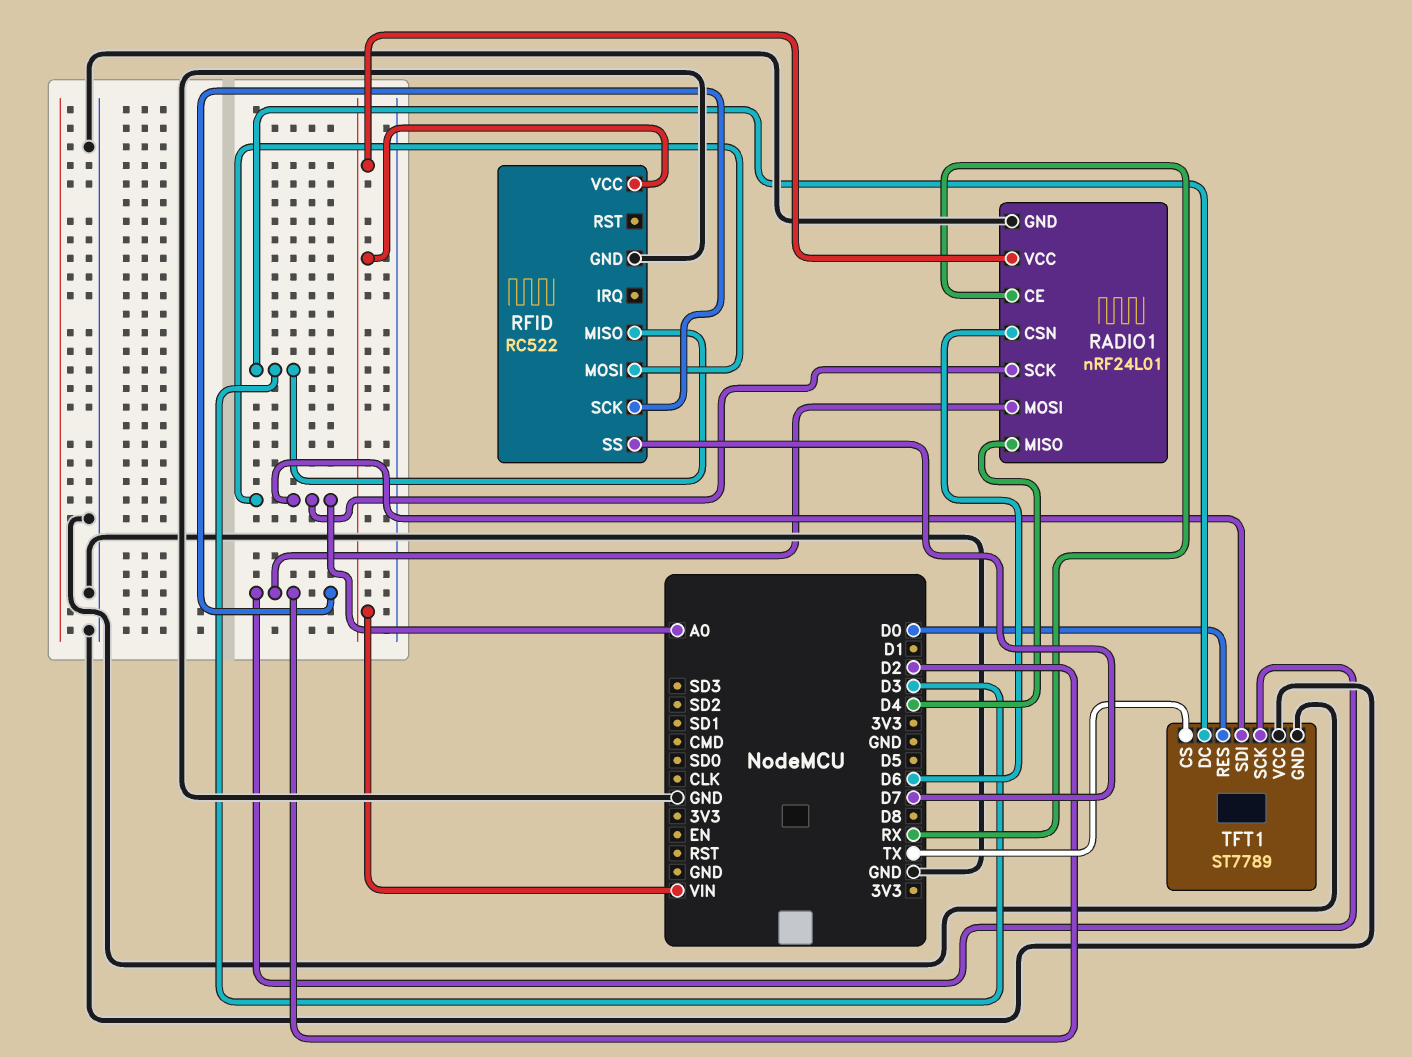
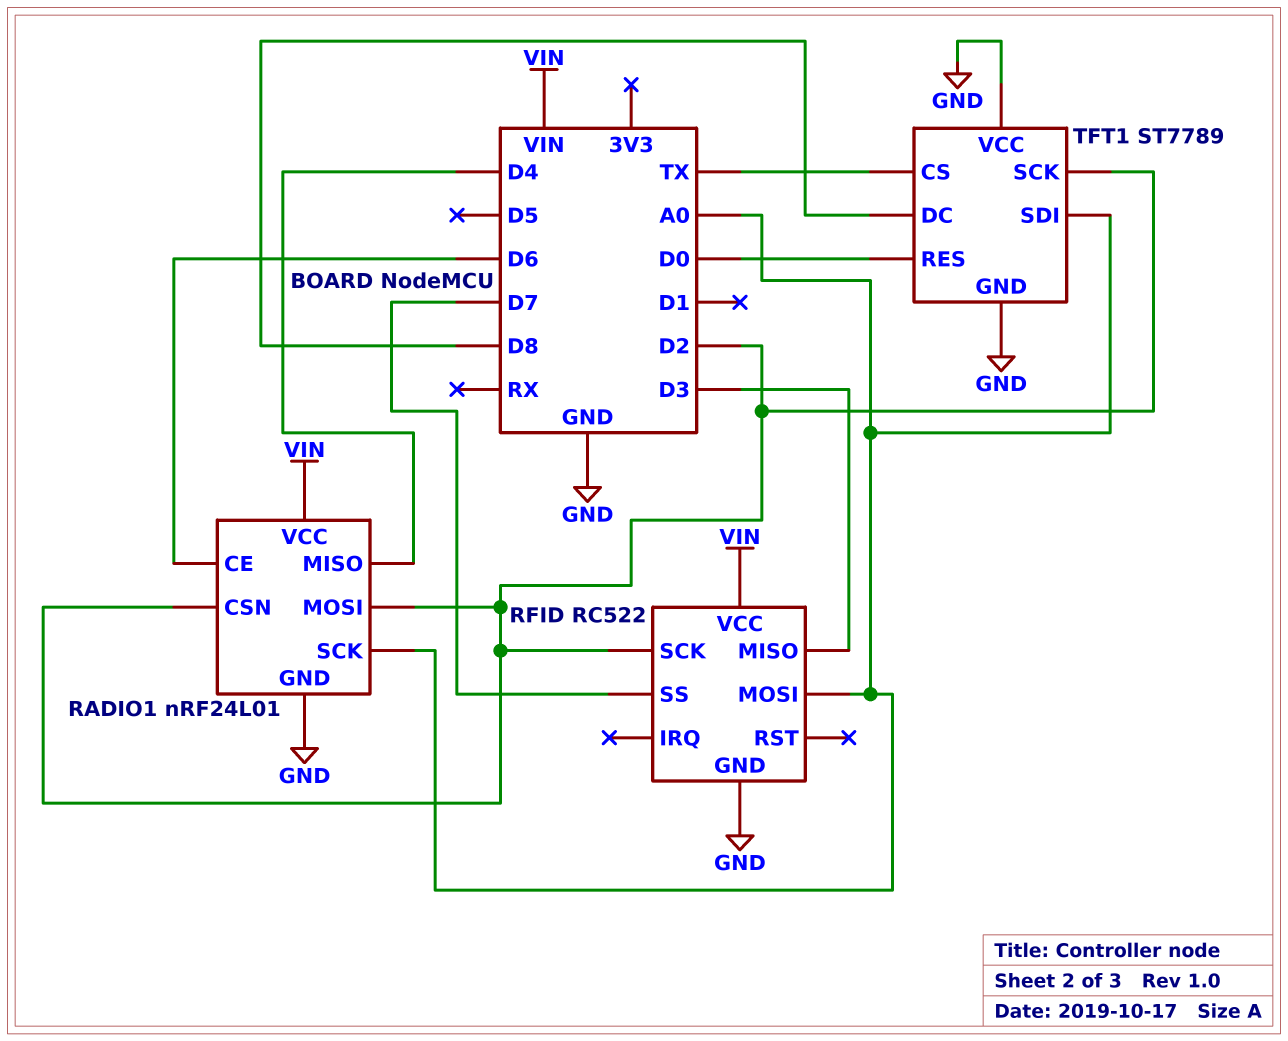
RADIO1 pin CE: RX -> D6
RADIO1 pin CSN: D6 -> D2
TFT1 pin DC: D3 -> D8

